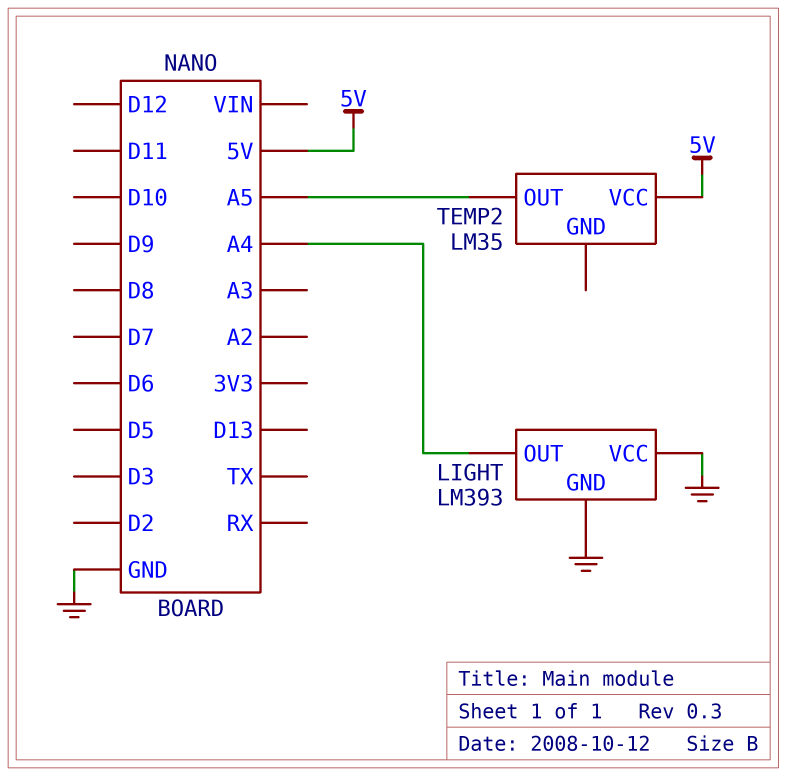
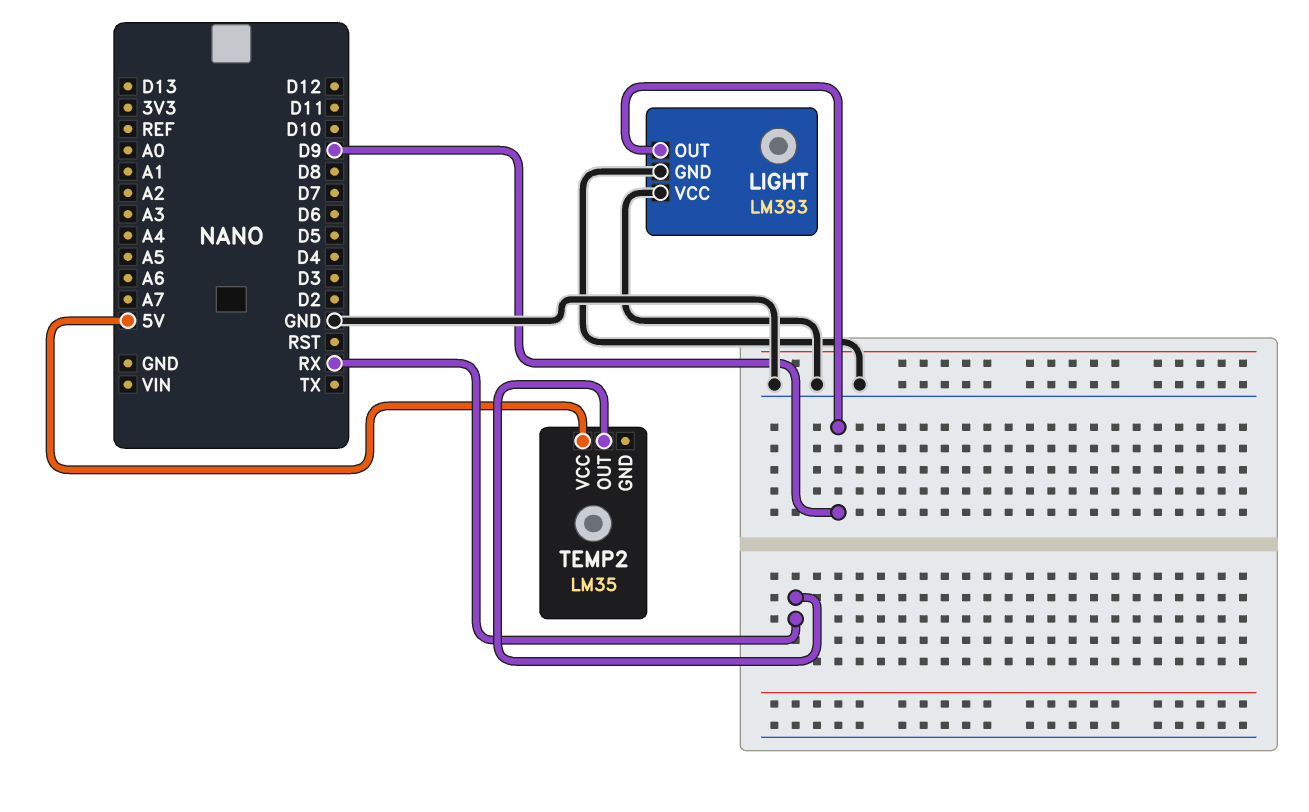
LIGHT pin OUT: A4 -> D9
TEMP2 pin OUT: A5 -> RX

